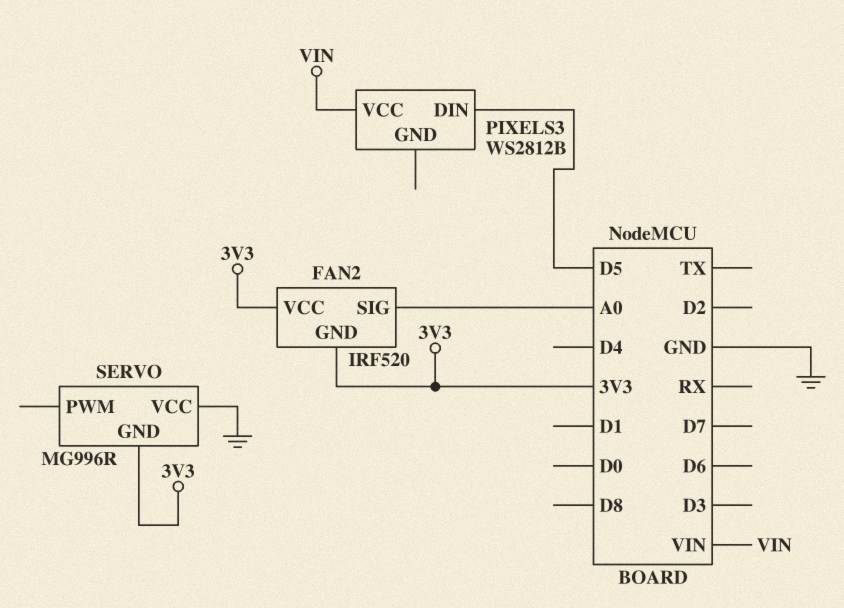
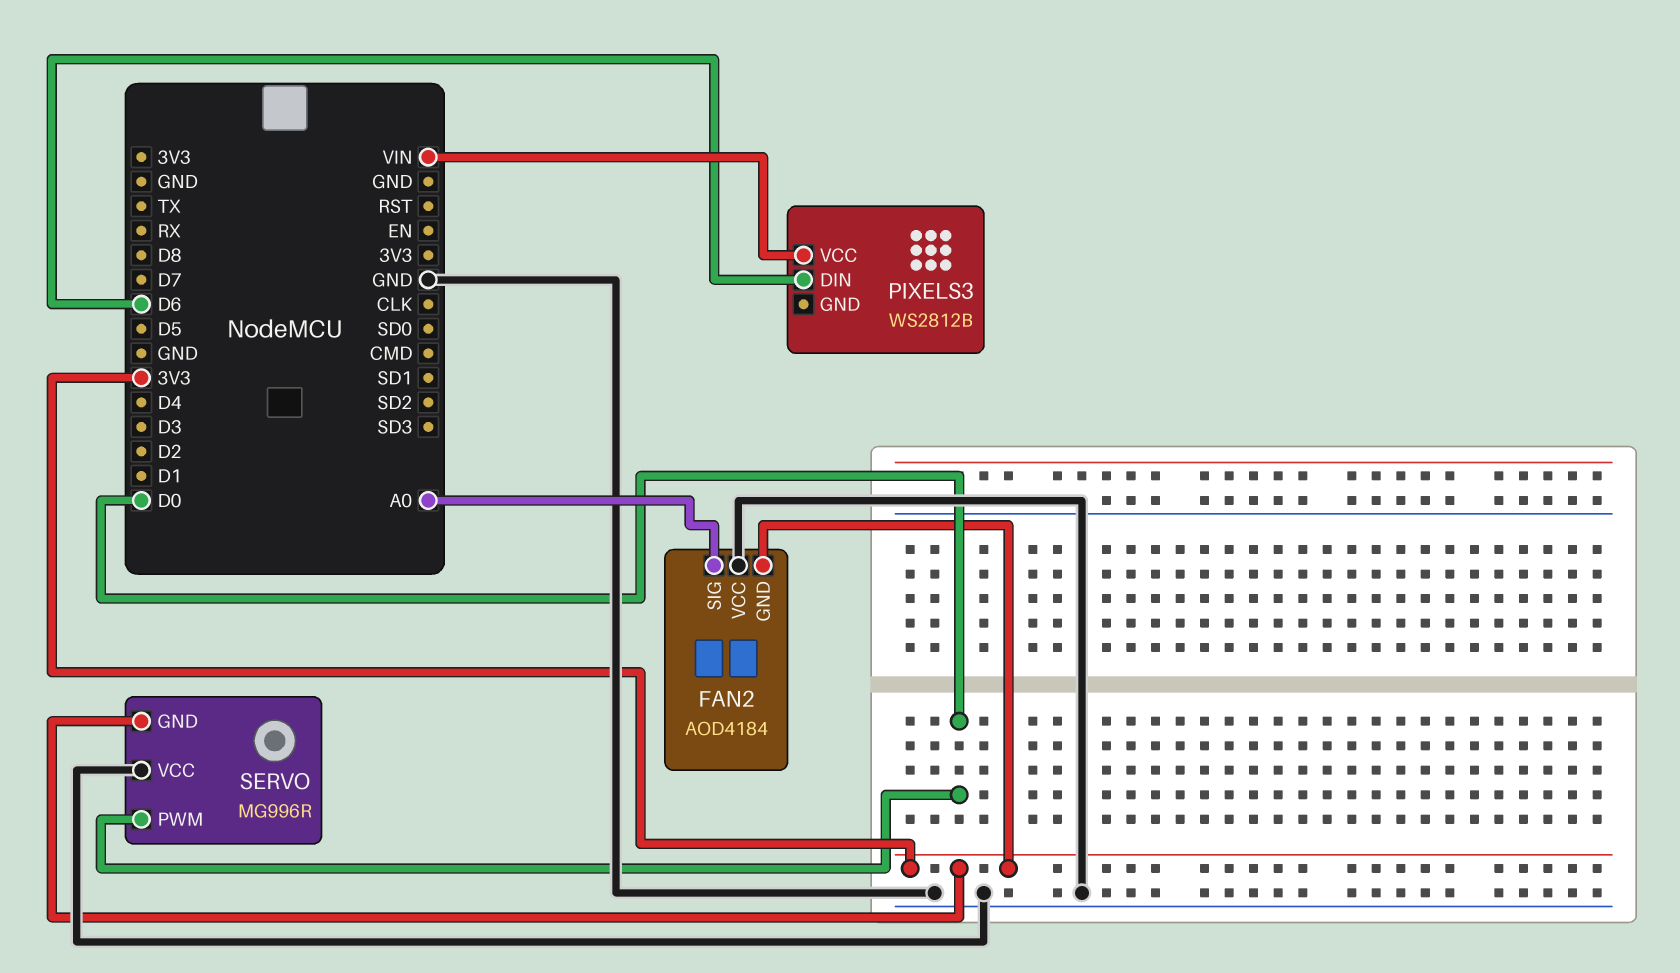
FAN2: IRF520 -> AOD4184
FAN2 pin VCC: 3V3 -> GND
PIXELS3 pin DIN: D5 -> D6
SERVO pin PWM: none -> D0

